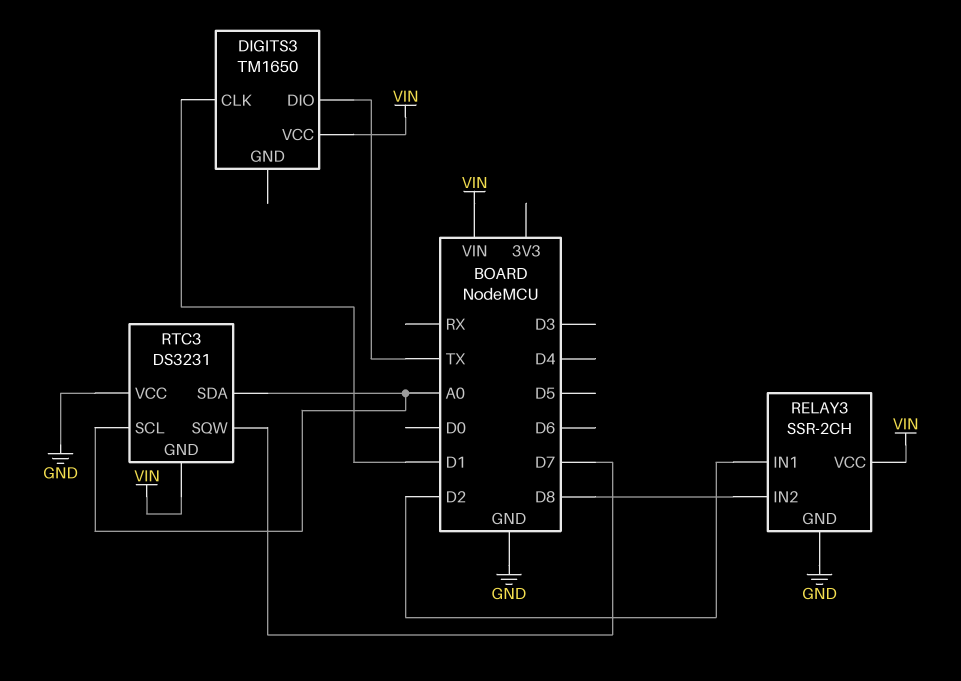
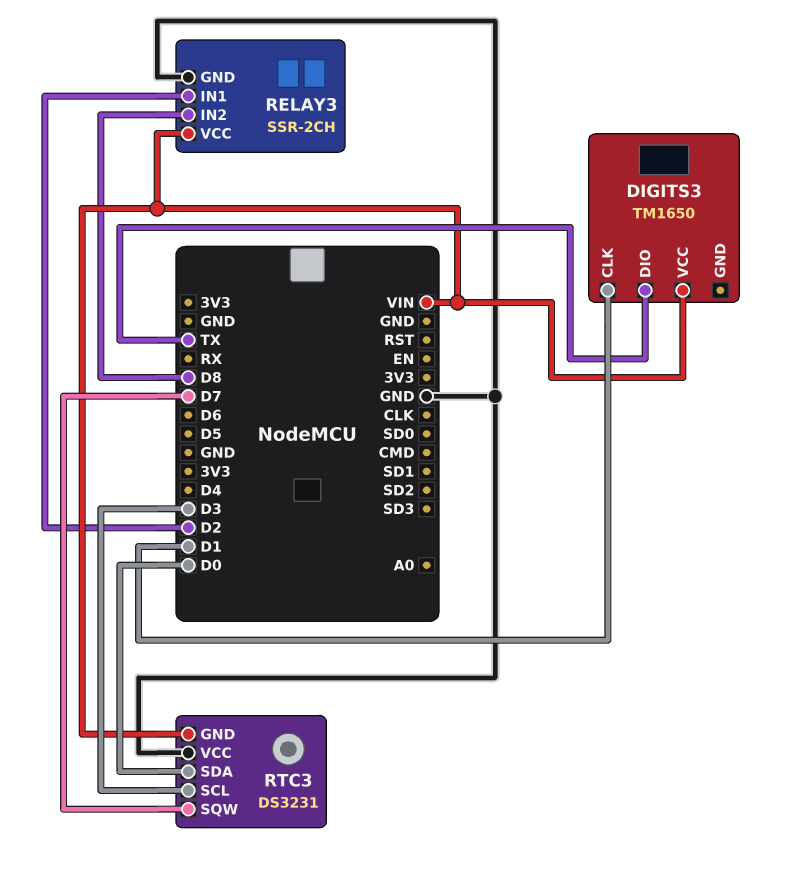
RTC3 pin SCL: A0 -> D3
RTC3 pin SDA: A0 -> D0

